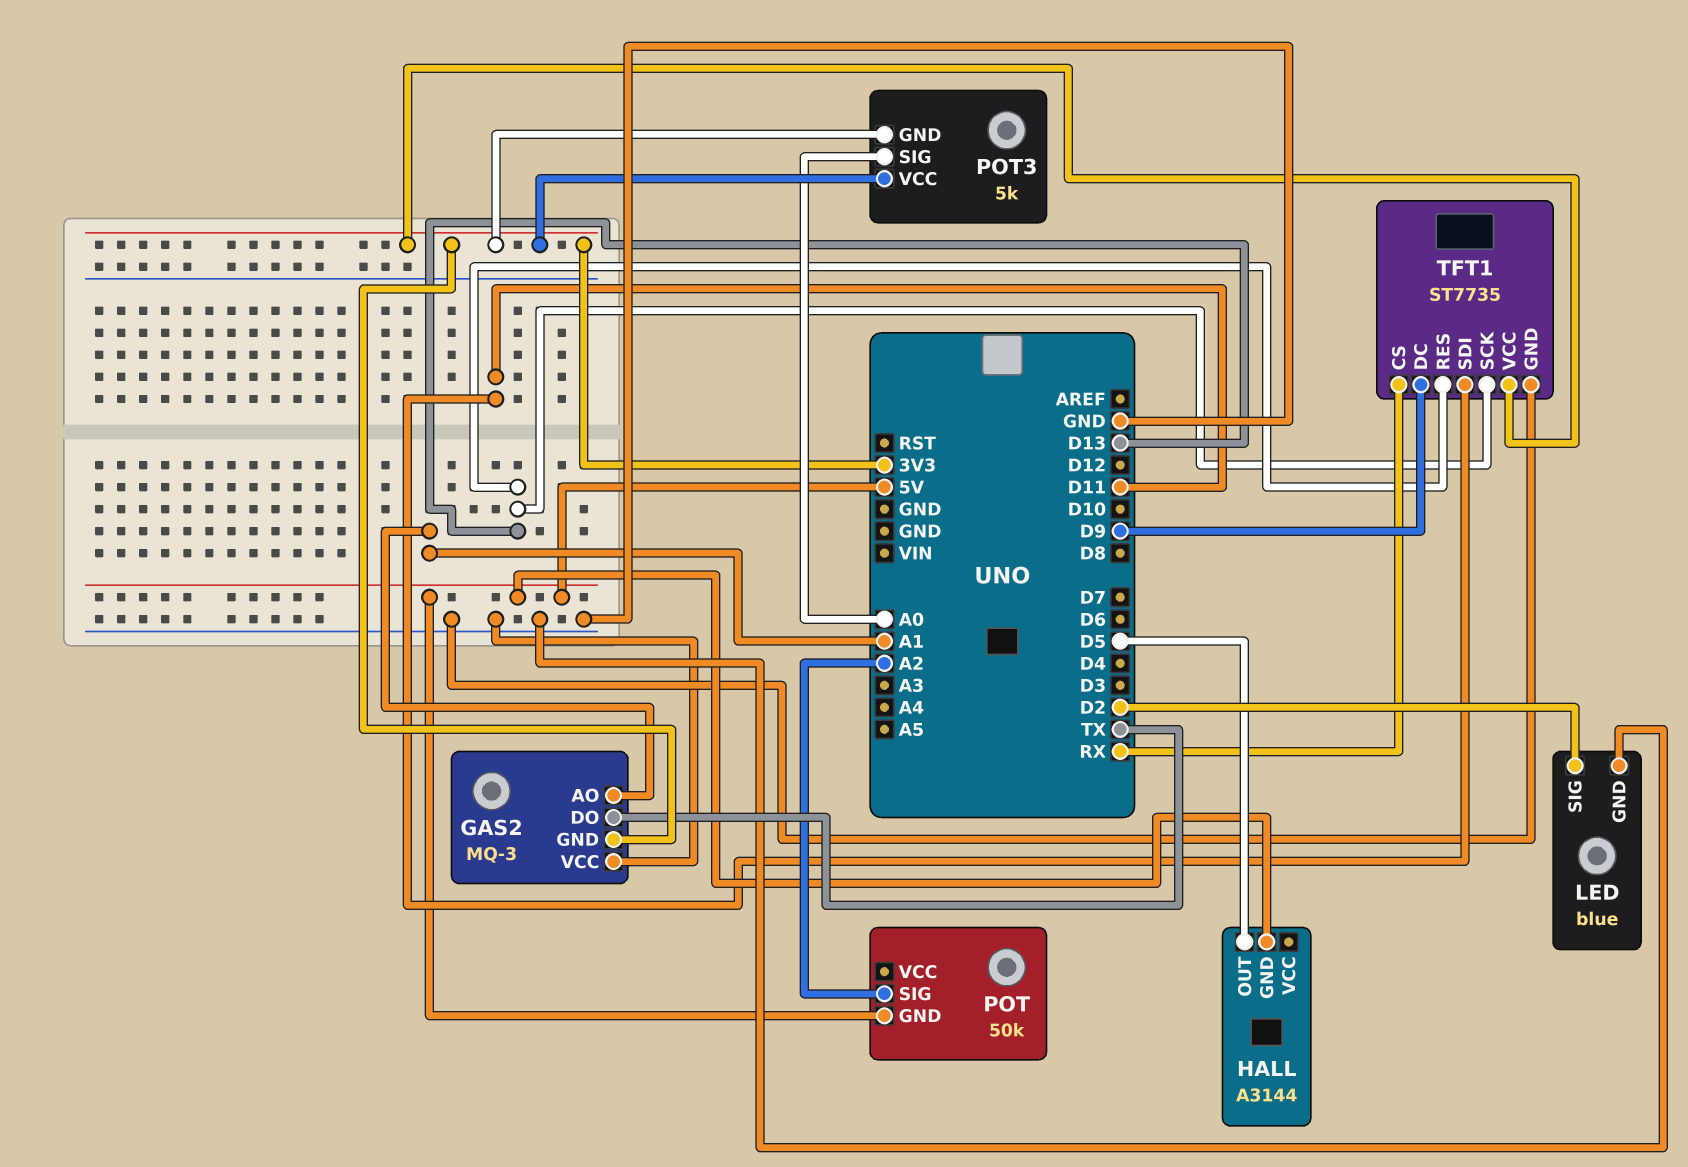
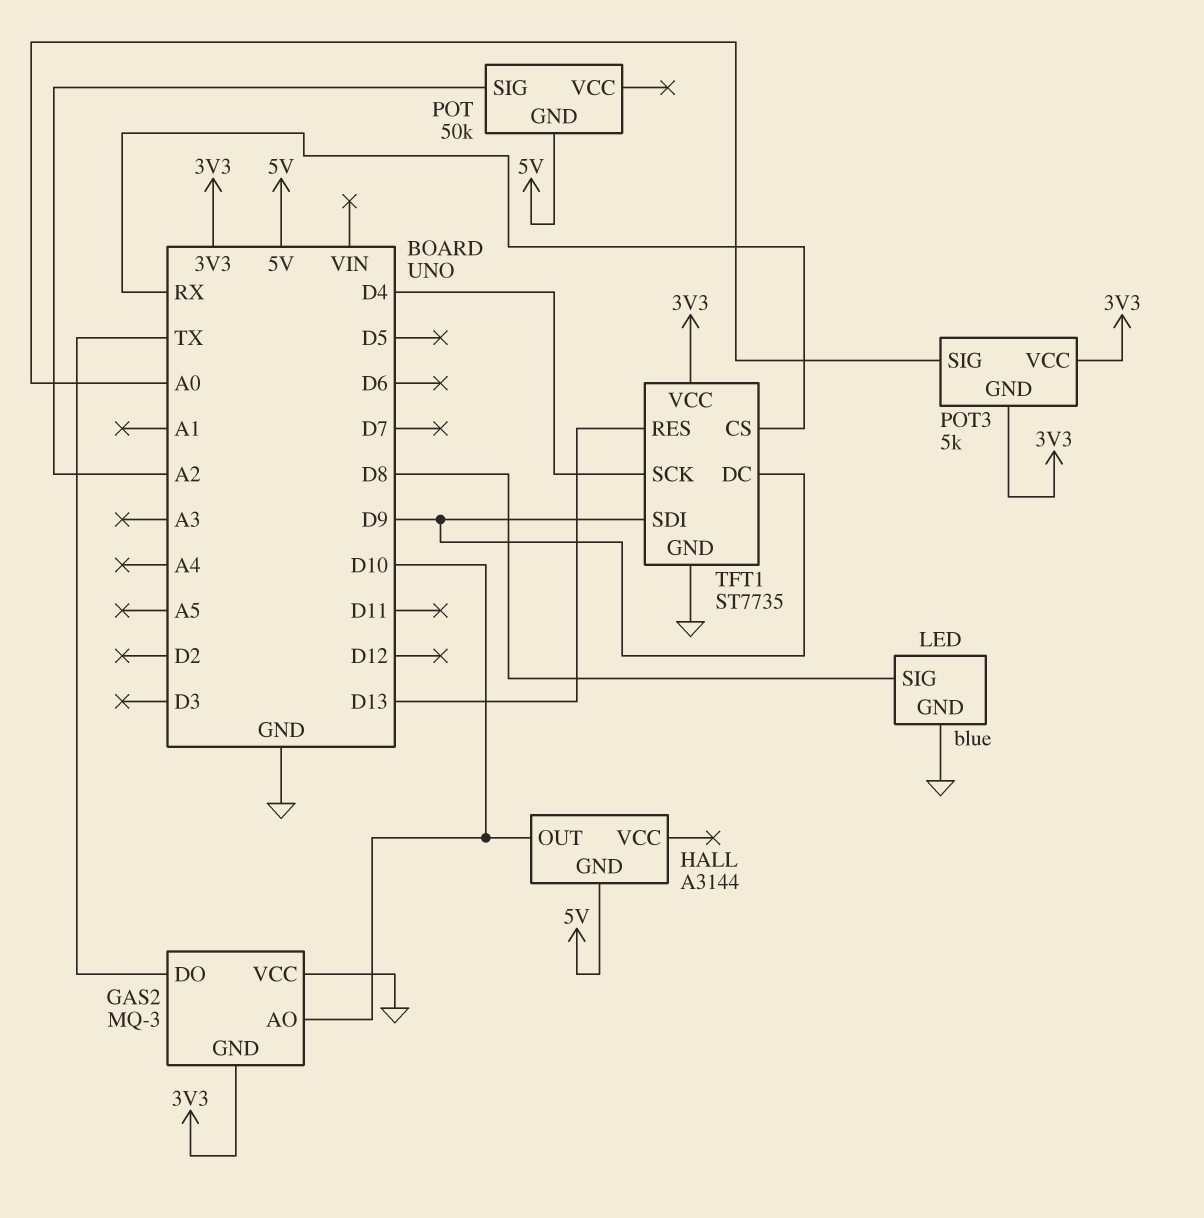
GAS2 pin AO: A1 -> D10
HALL pin OUT: D5 -> D10
LED pin SIG: D2 -> D8
TFT1 pin SCK: D13 -> D4
TFT1 pin SDI: D11 -> D9

